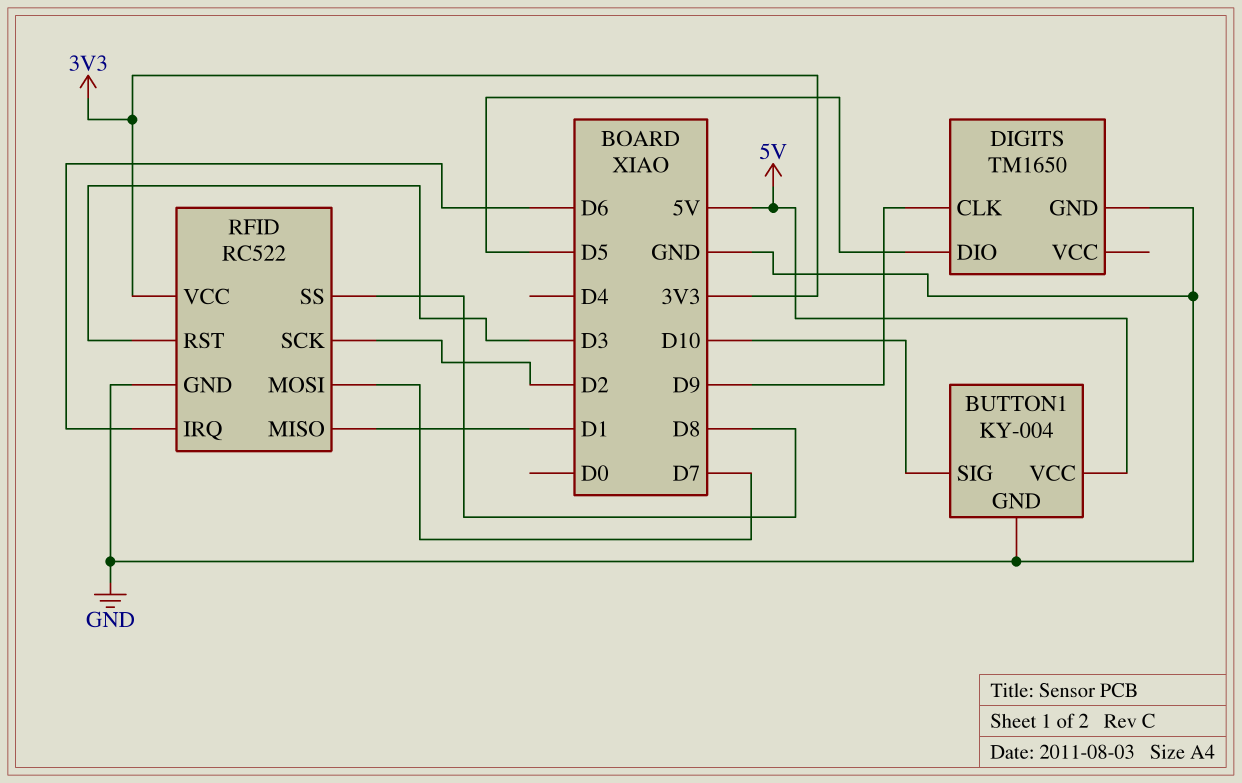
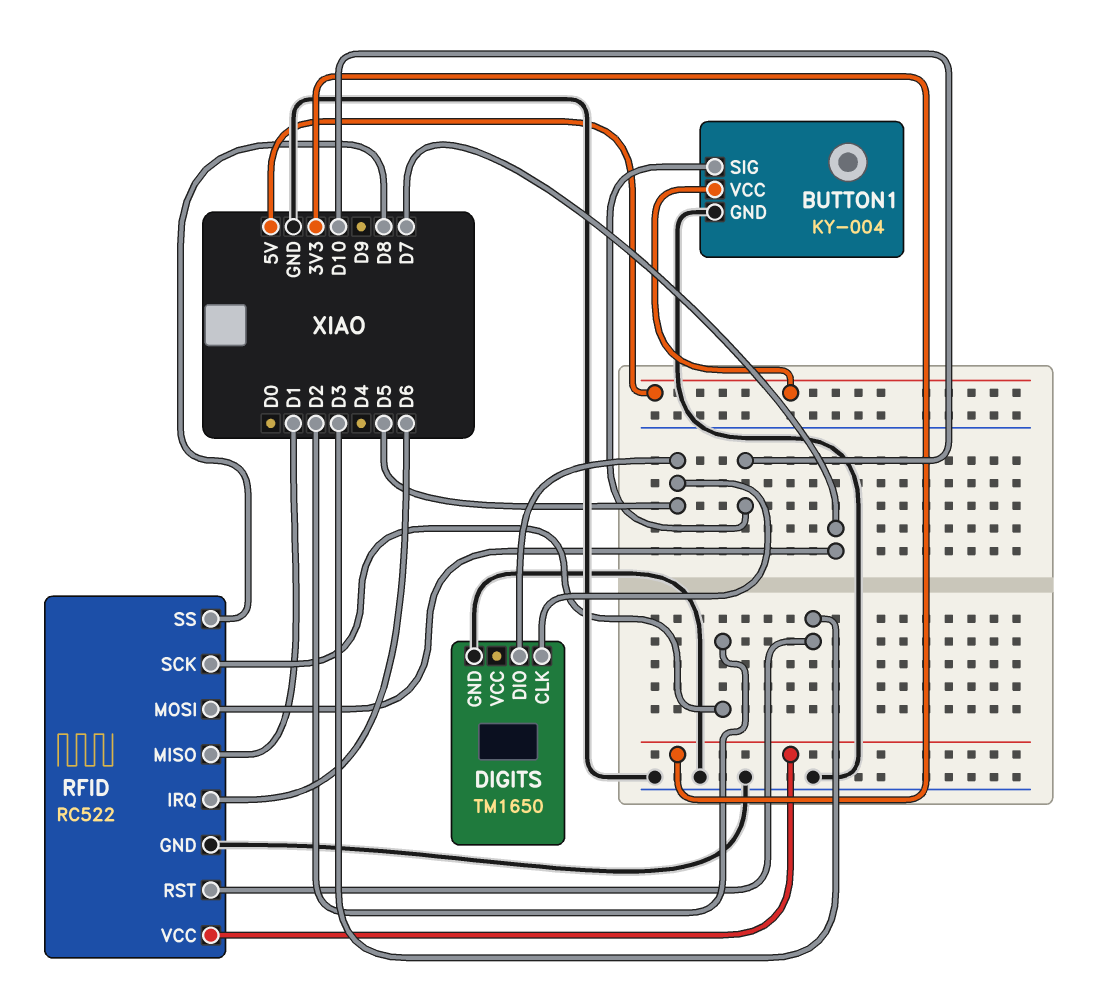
DIGITS pin CLK: D9 -> D5

